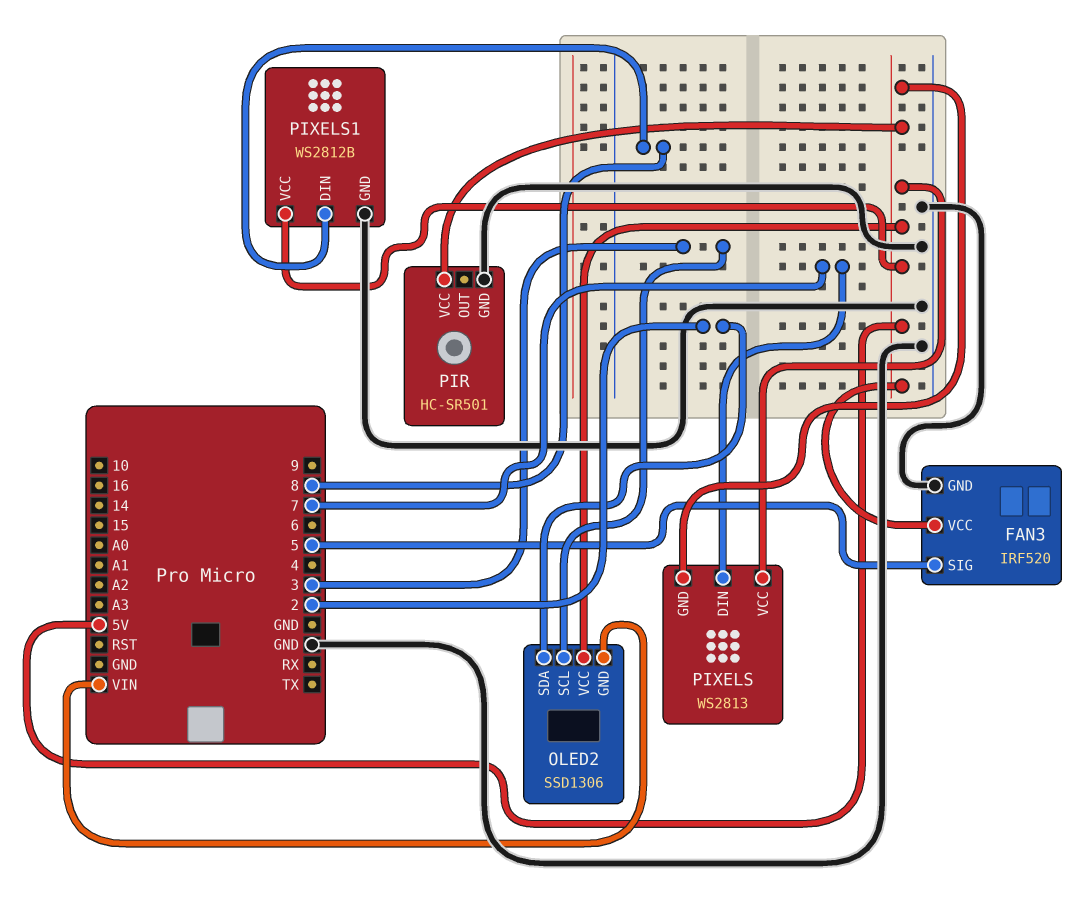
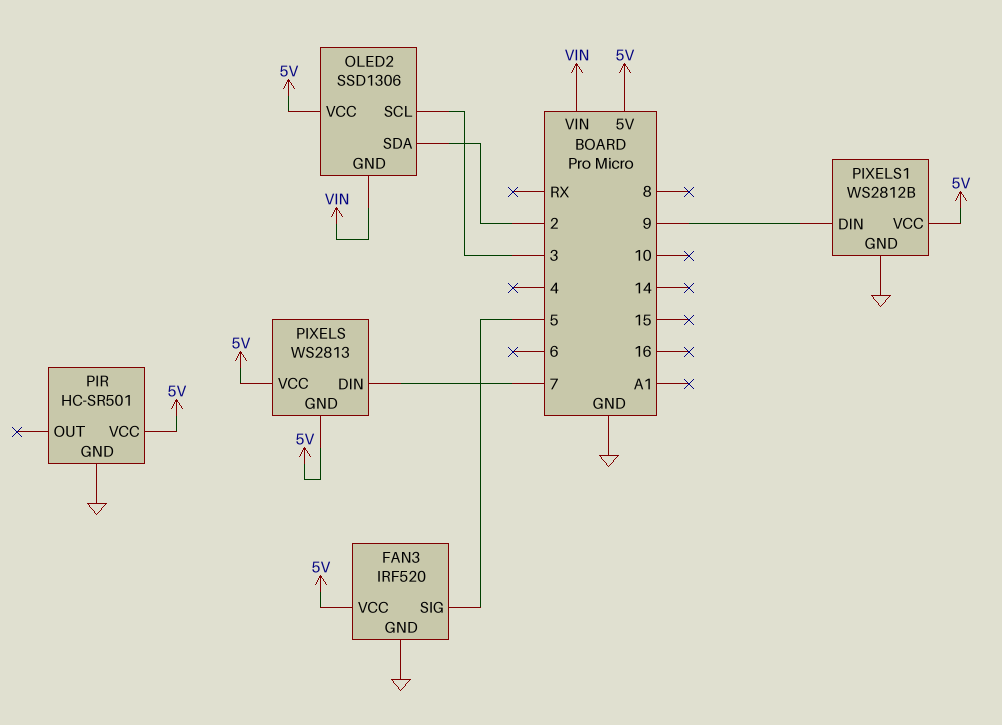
PIXELS1 pin DIN: 8 -> 9

